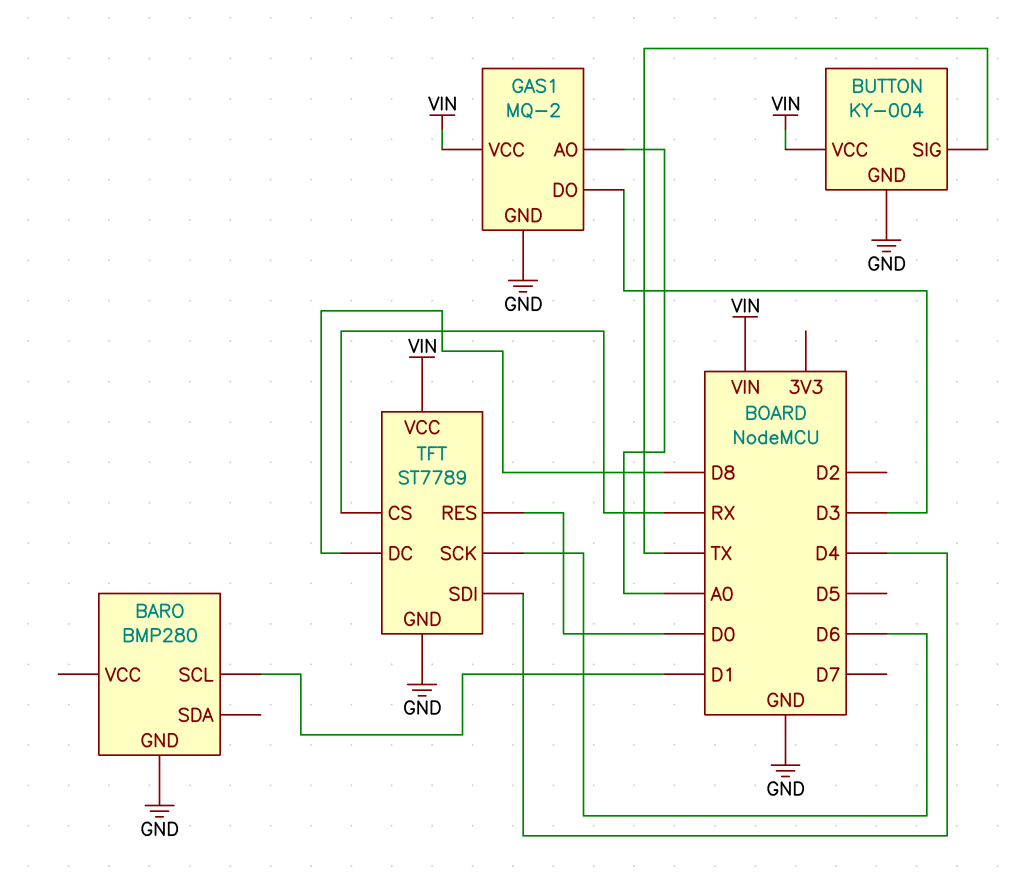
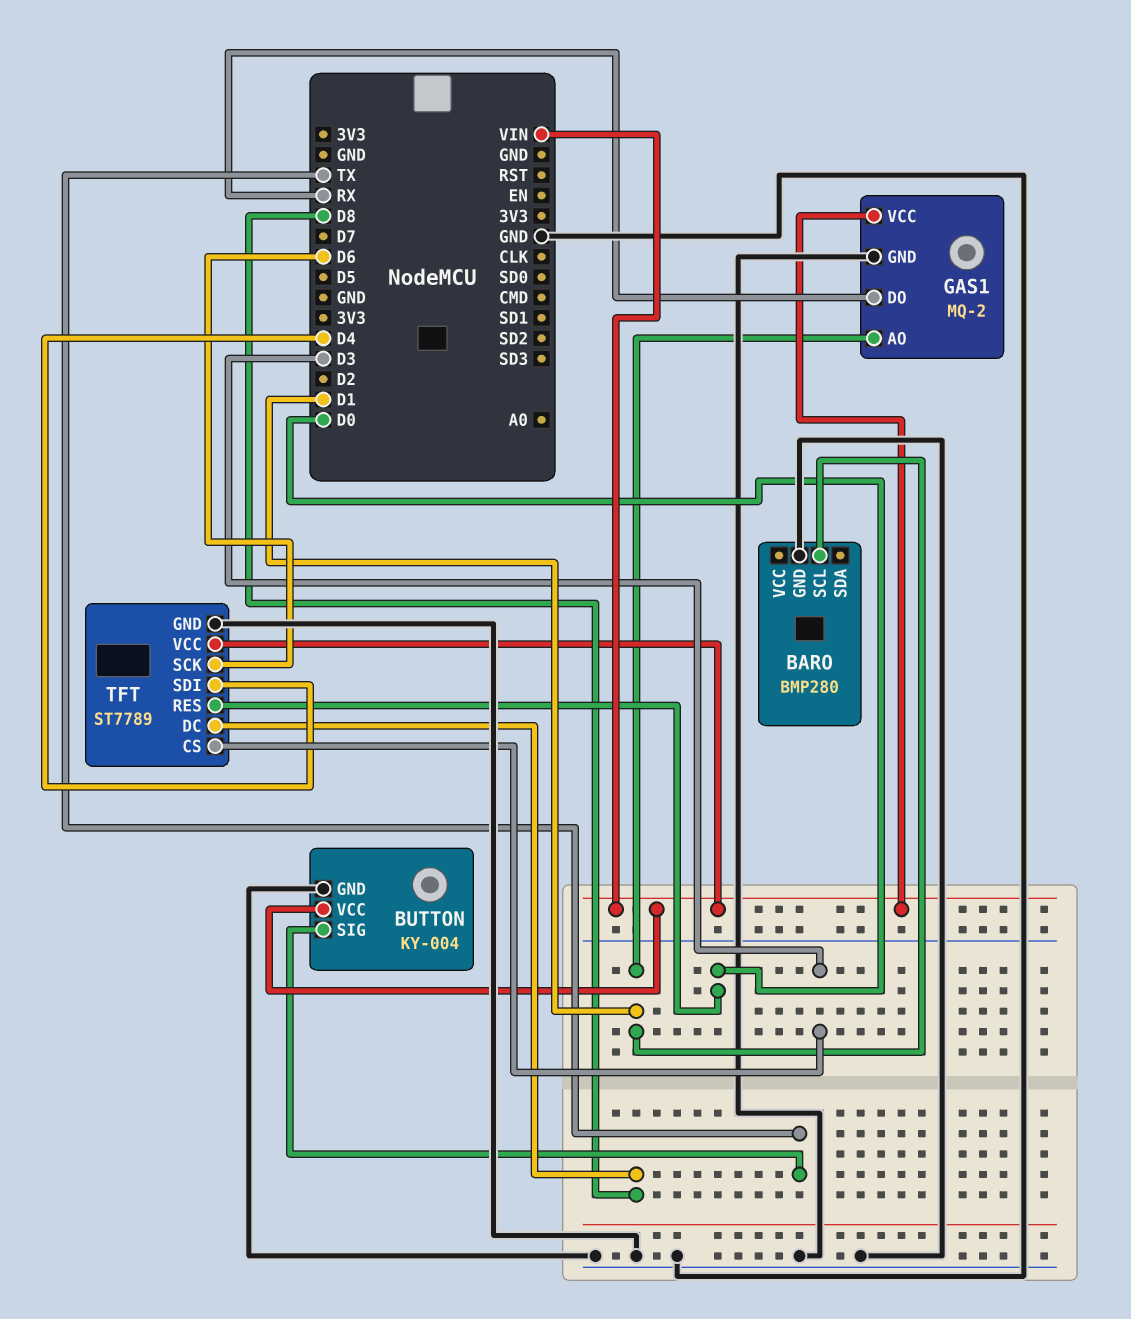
GAS1 pin AO: A0 -> D1
GAS1 pin DO: D3 -> RX
TFT pin CS: RX -> D3

